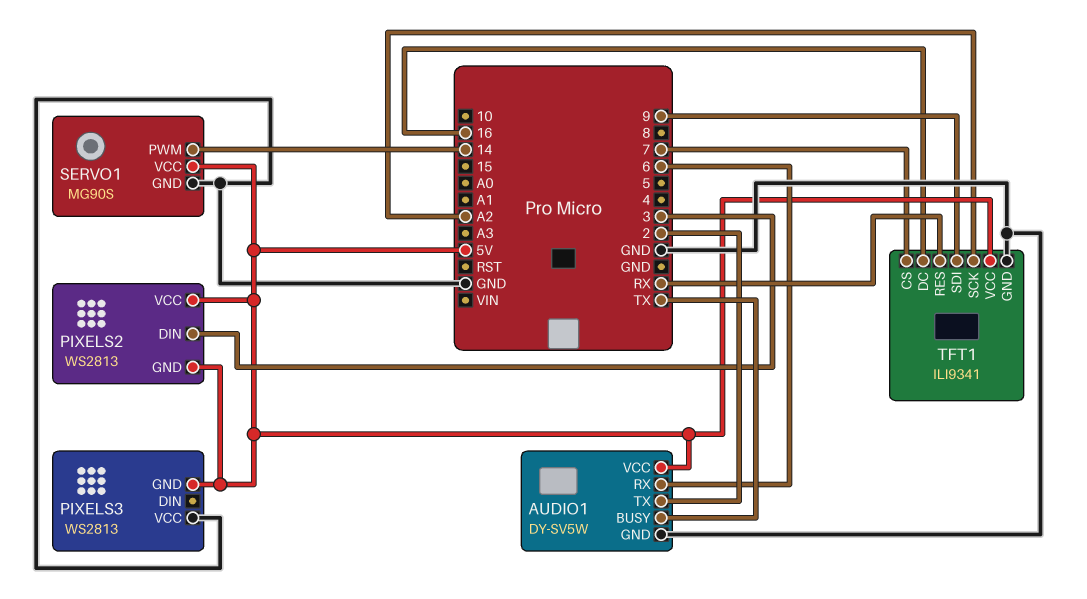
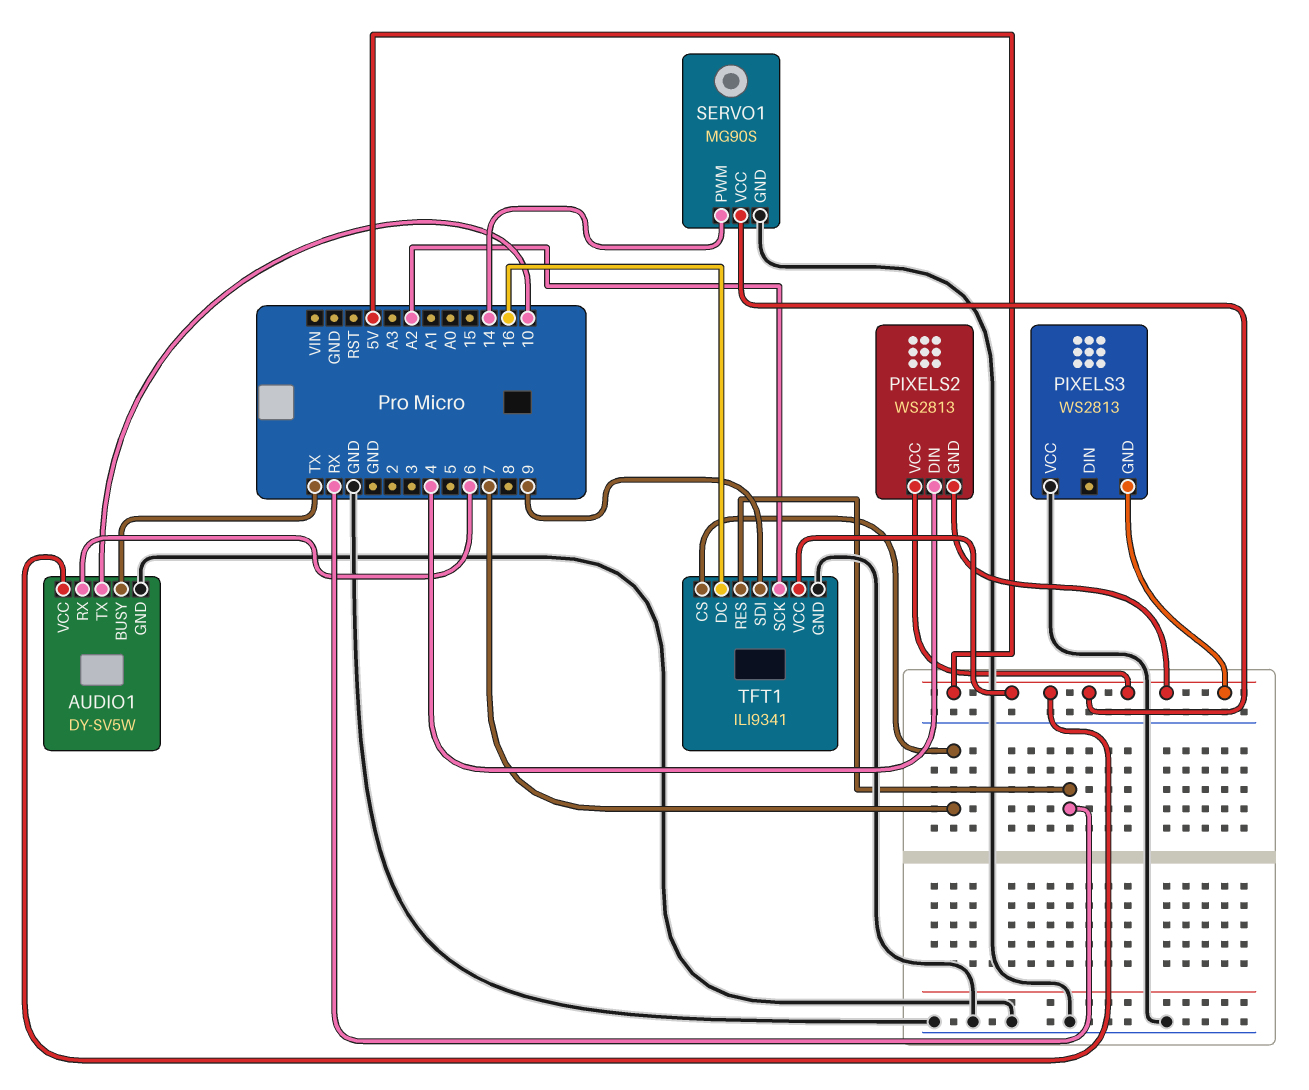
AUDIO1 pin TX: 2 -> 10
PIXELS2 pin DIN: 3 -> 4

